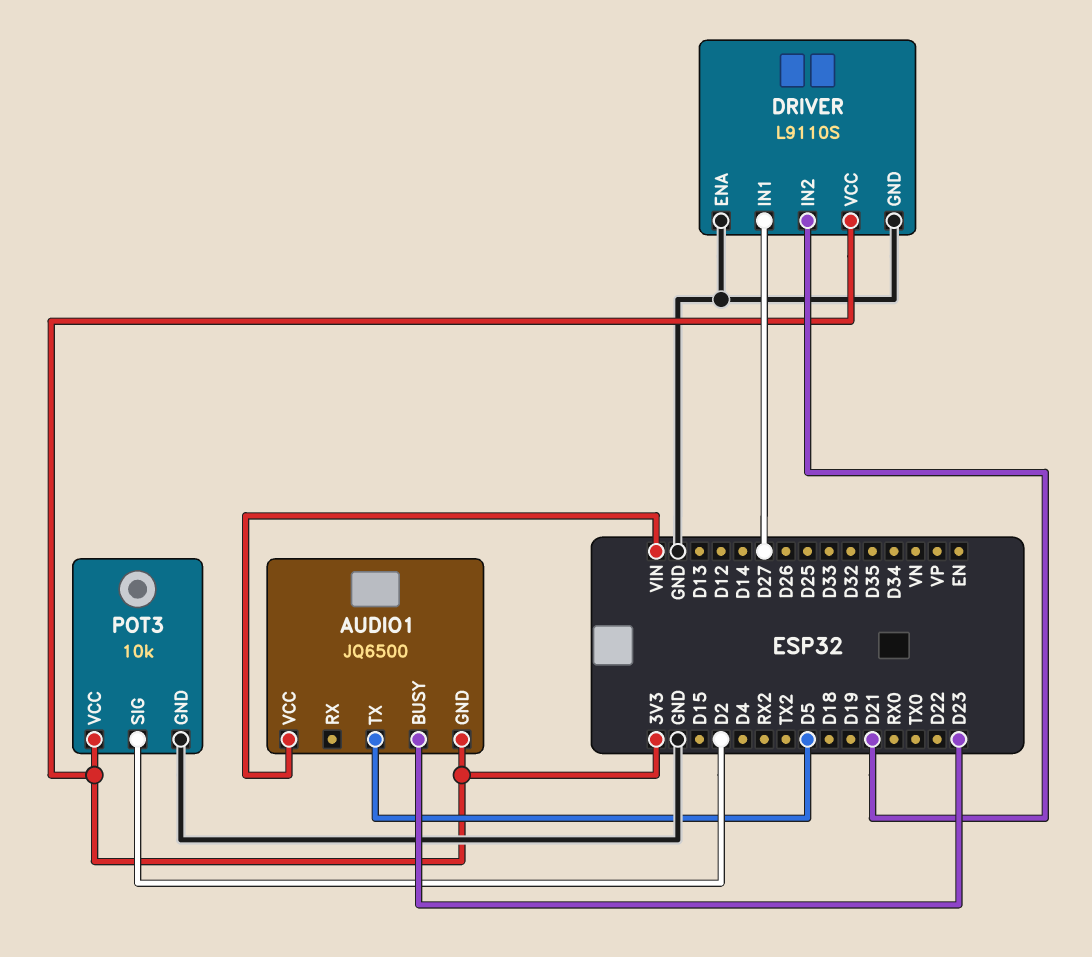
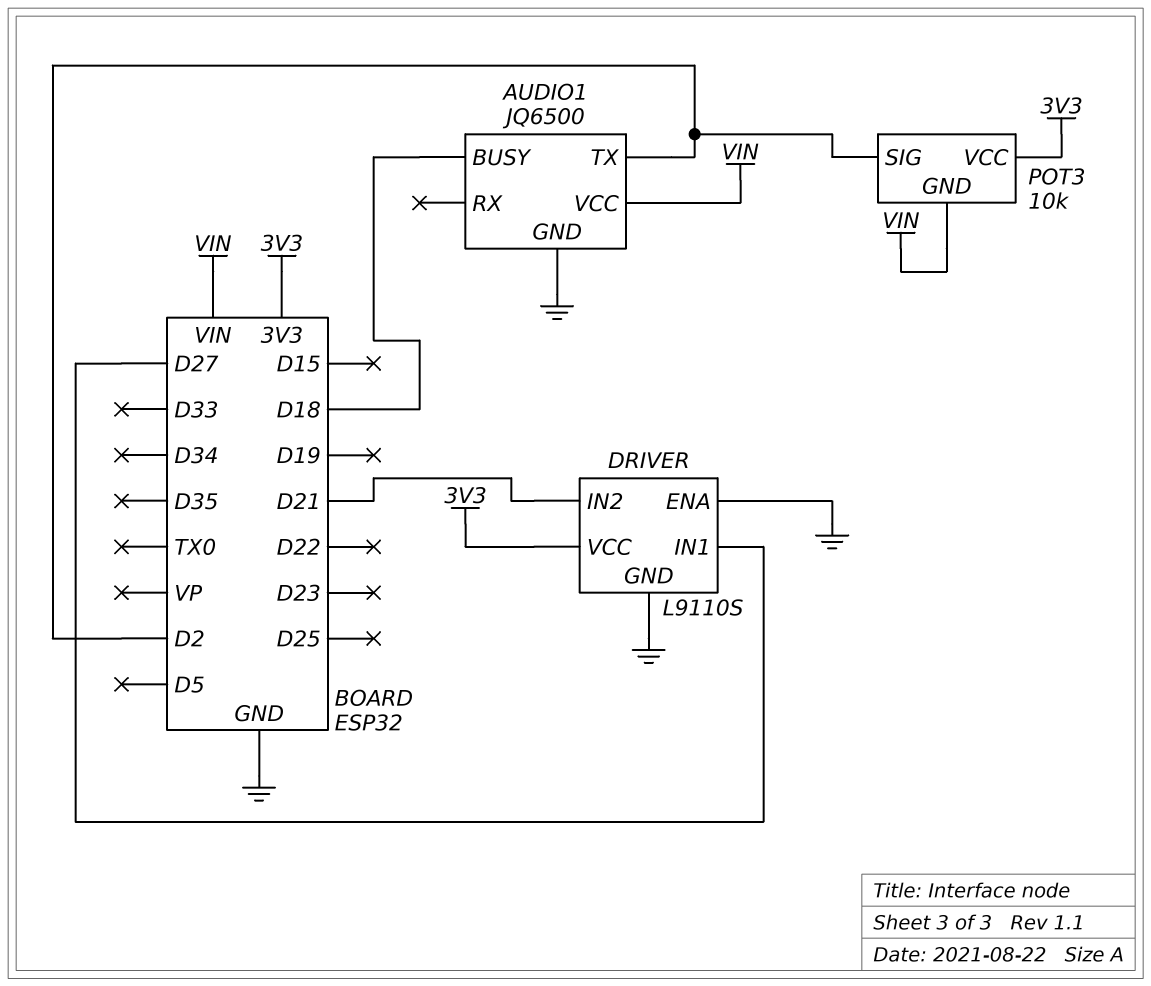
AUDIO1 pin BUSY: D23 -> D18
AUDIO1 pin GND: 3V3 -> GND
AUDIO1 pin TX: D5 -> D2
POT3 pin GND: GND -> VIN

